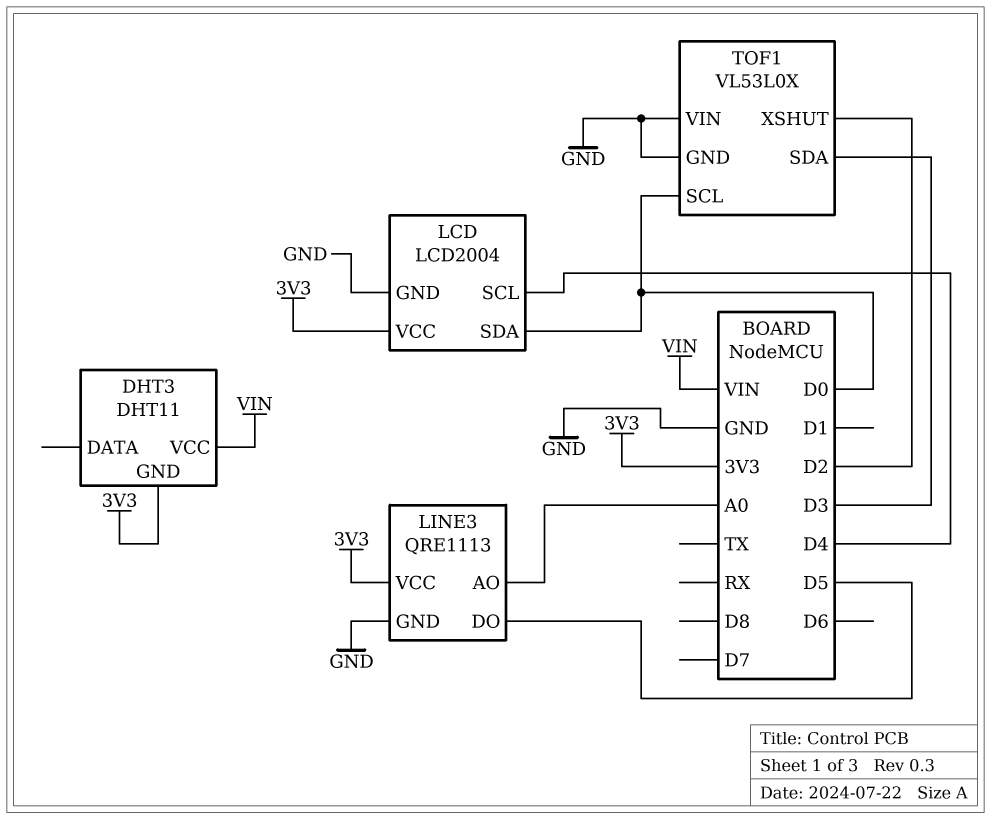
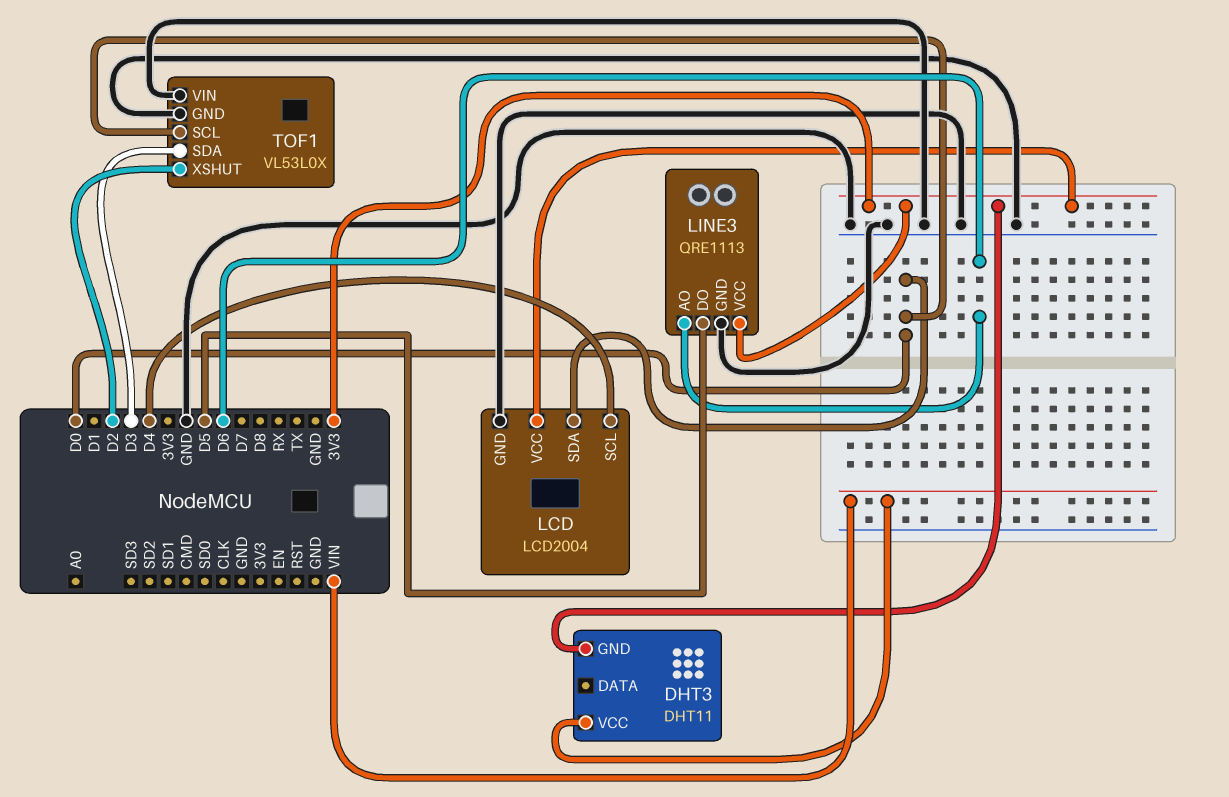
LINE3 pin AO: A0 -> D6

